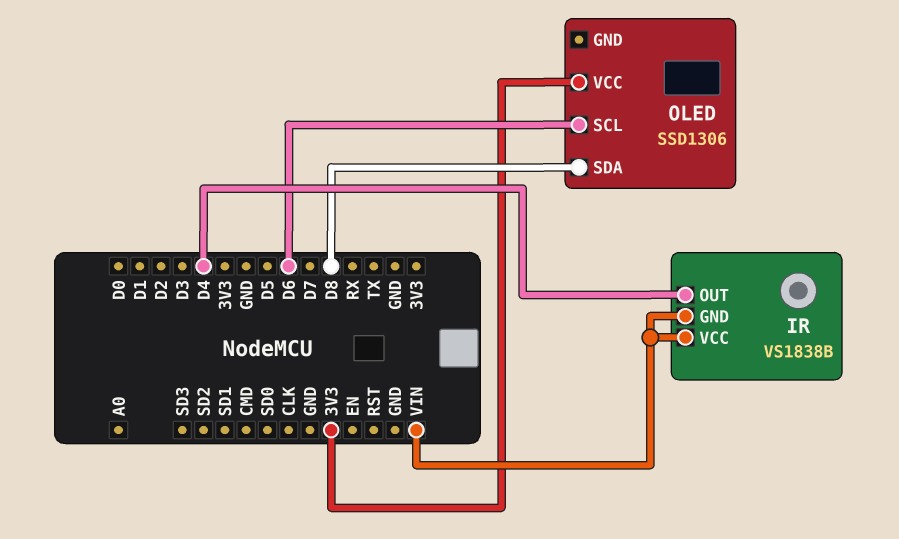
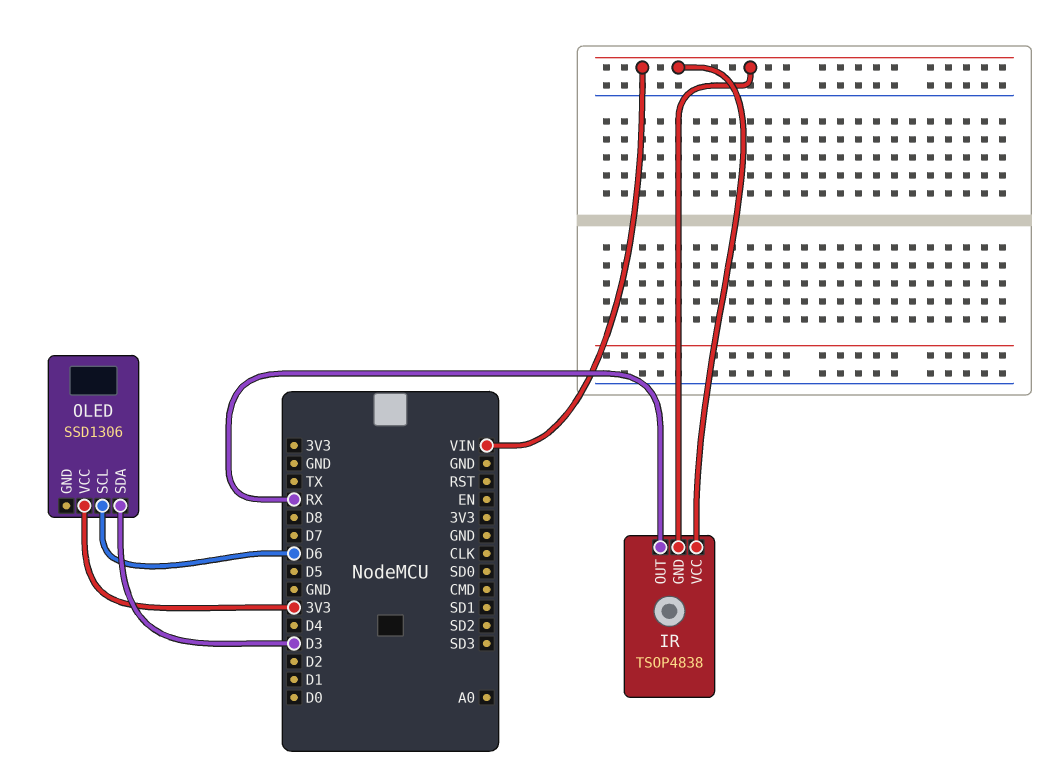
IR: VS1838B -> TSOP4838
IR pin OUT: D4 -> RX
OLED pin SDA: D8 -> D3

